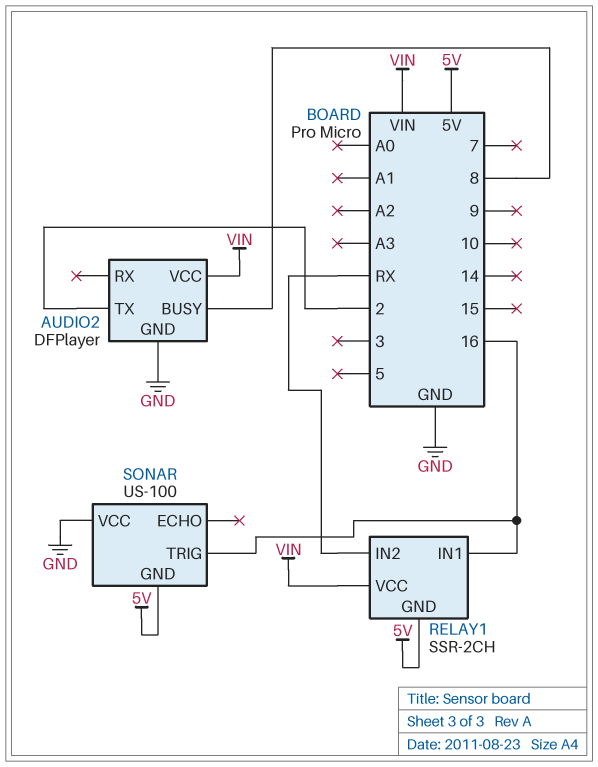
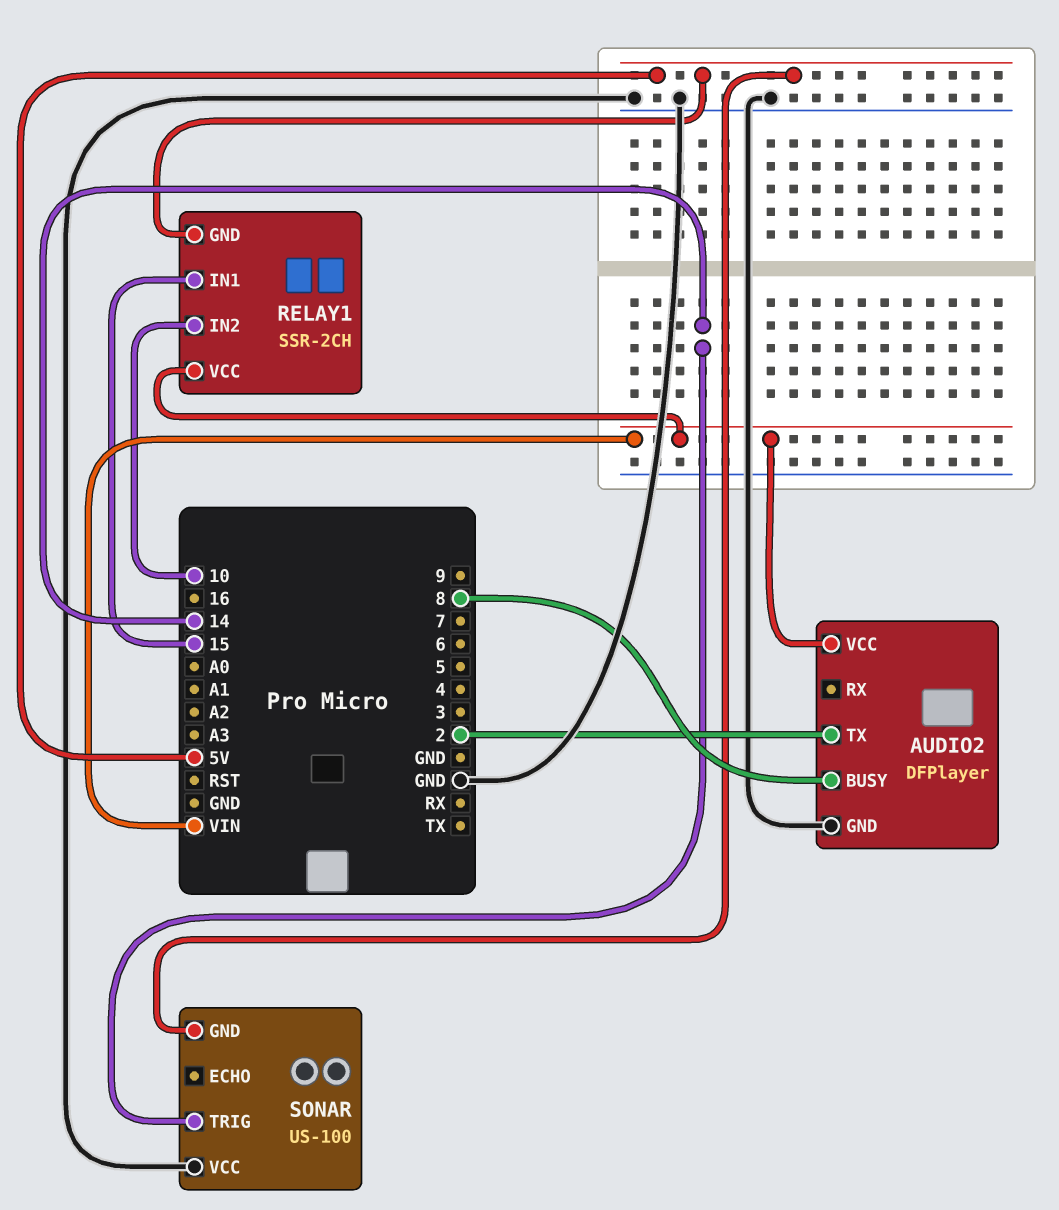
RELAY1 pin IN1: 16 -> 15
RELAY1 pin IN2: RX -> 10
SONAR pin TRIG: 16 -> 14

